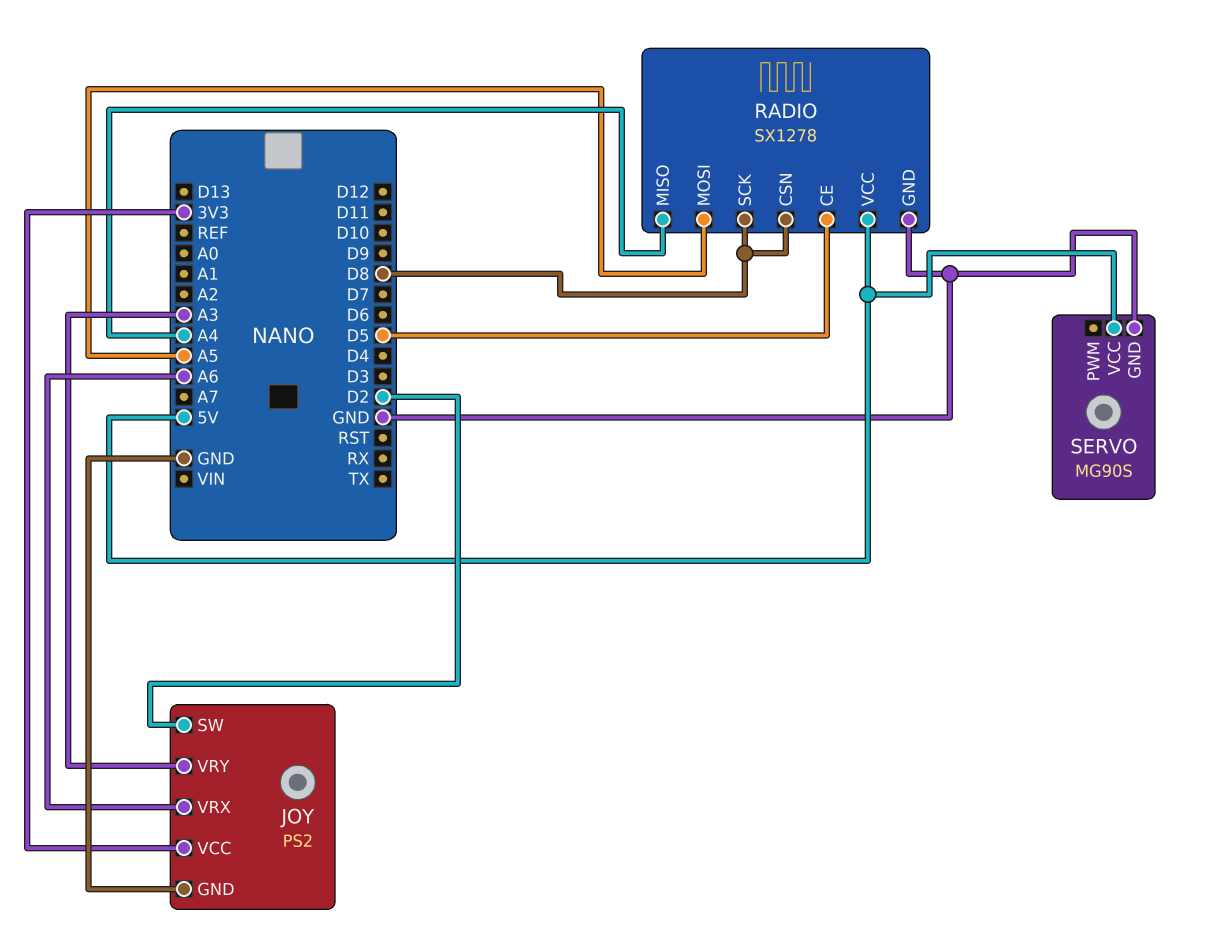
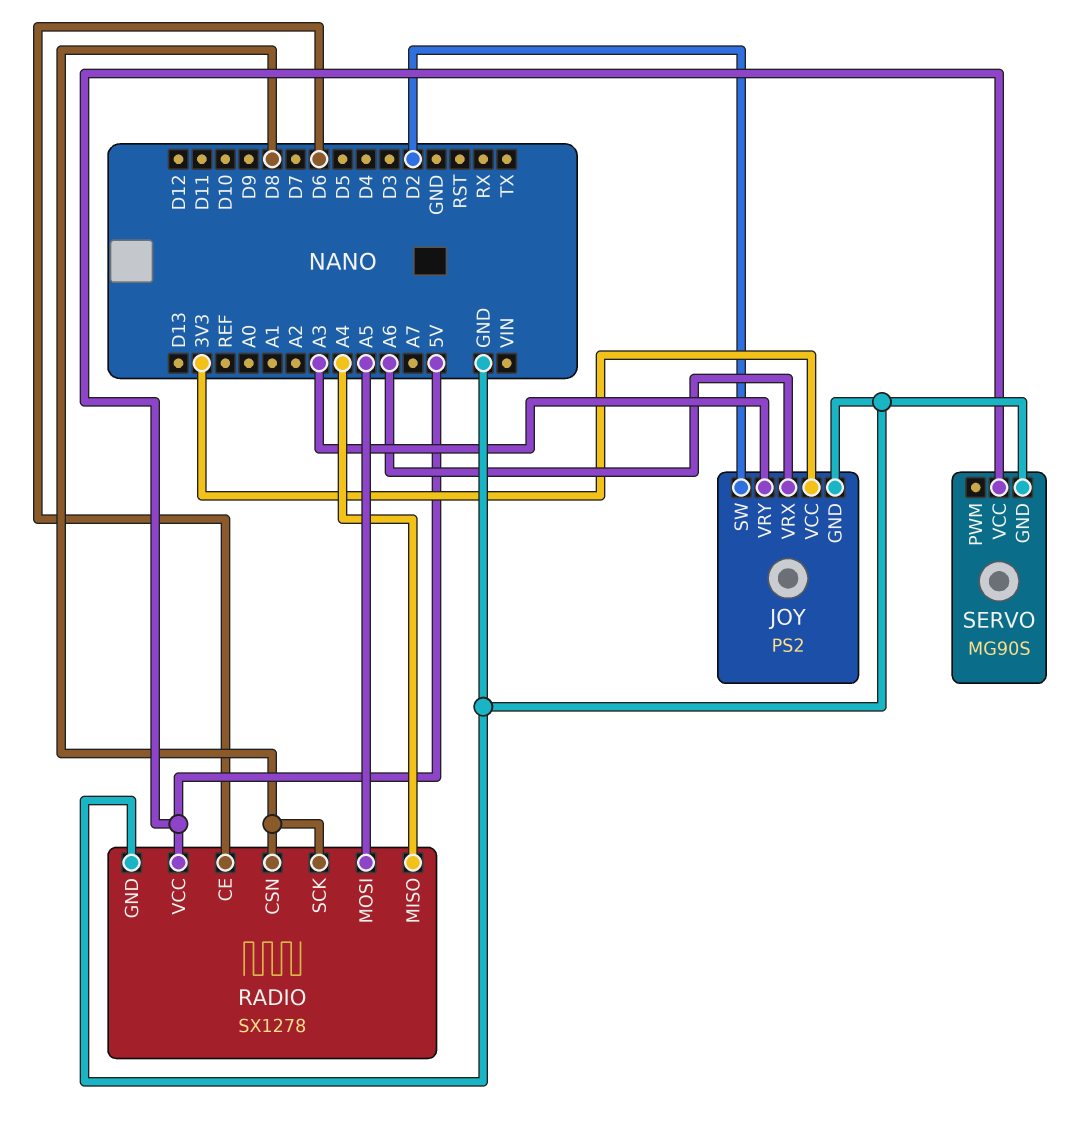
RADIO pin CE: D5 -> D6

